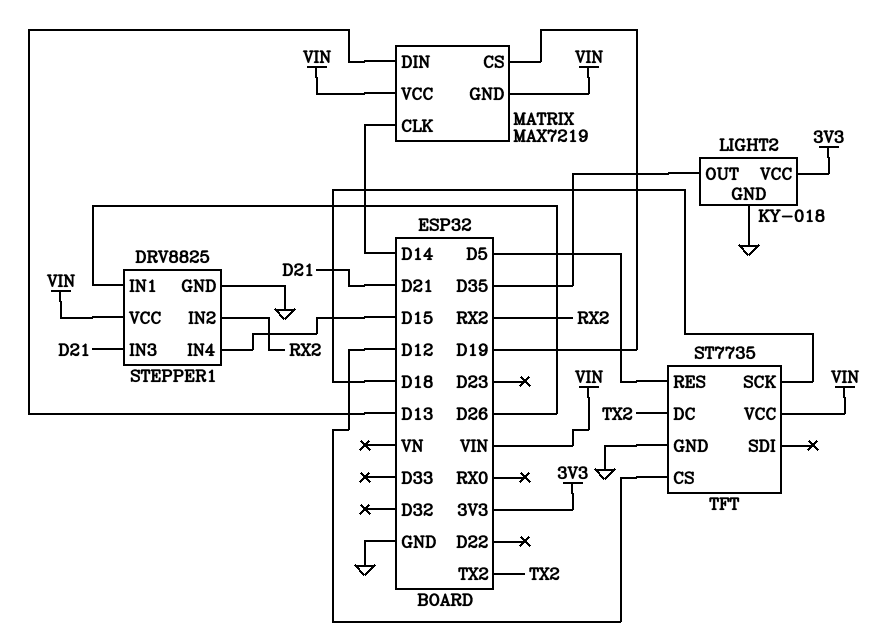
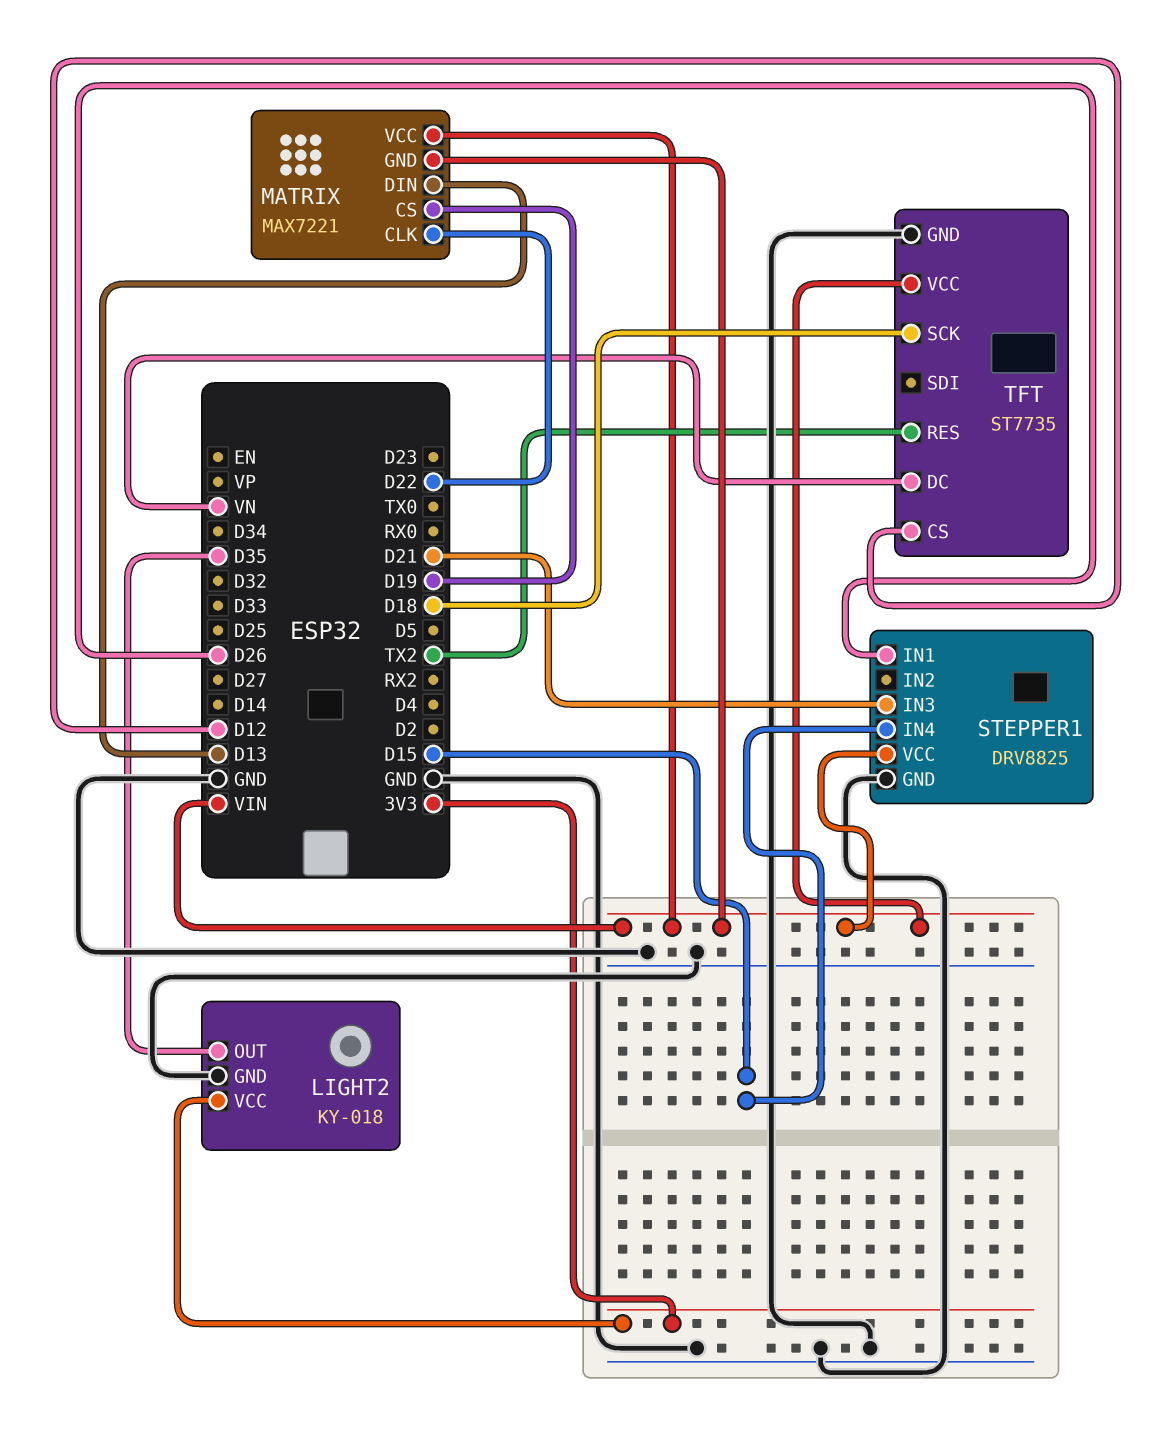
MATRIX: MAX7219 -> MAX7221
MATRIX pin CLK: D14 -> D22
STEPPER1 pin IN2: RX2 -> none
TFT pin DC: TX2 -> VN
TFT pin RES: D5 -> TX2

